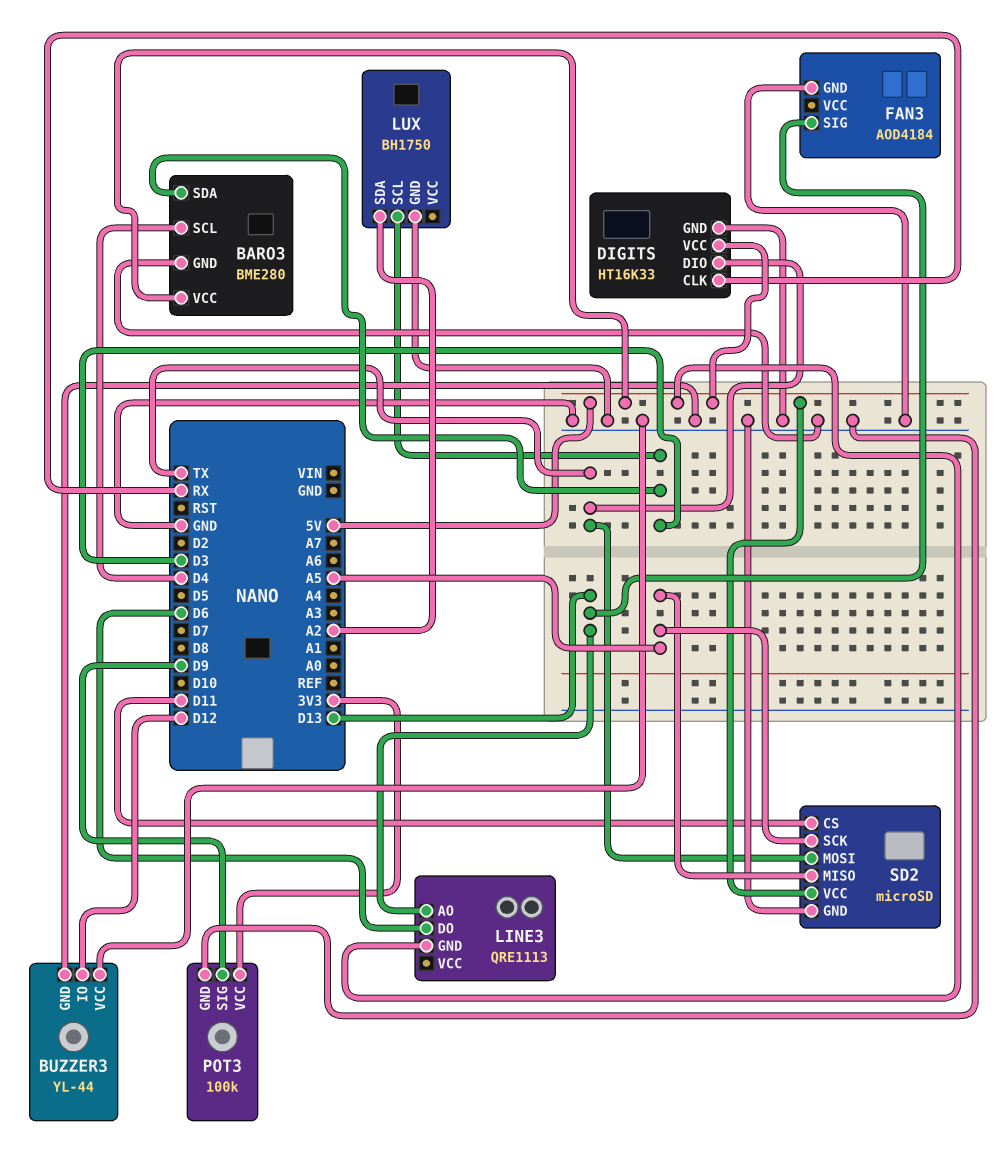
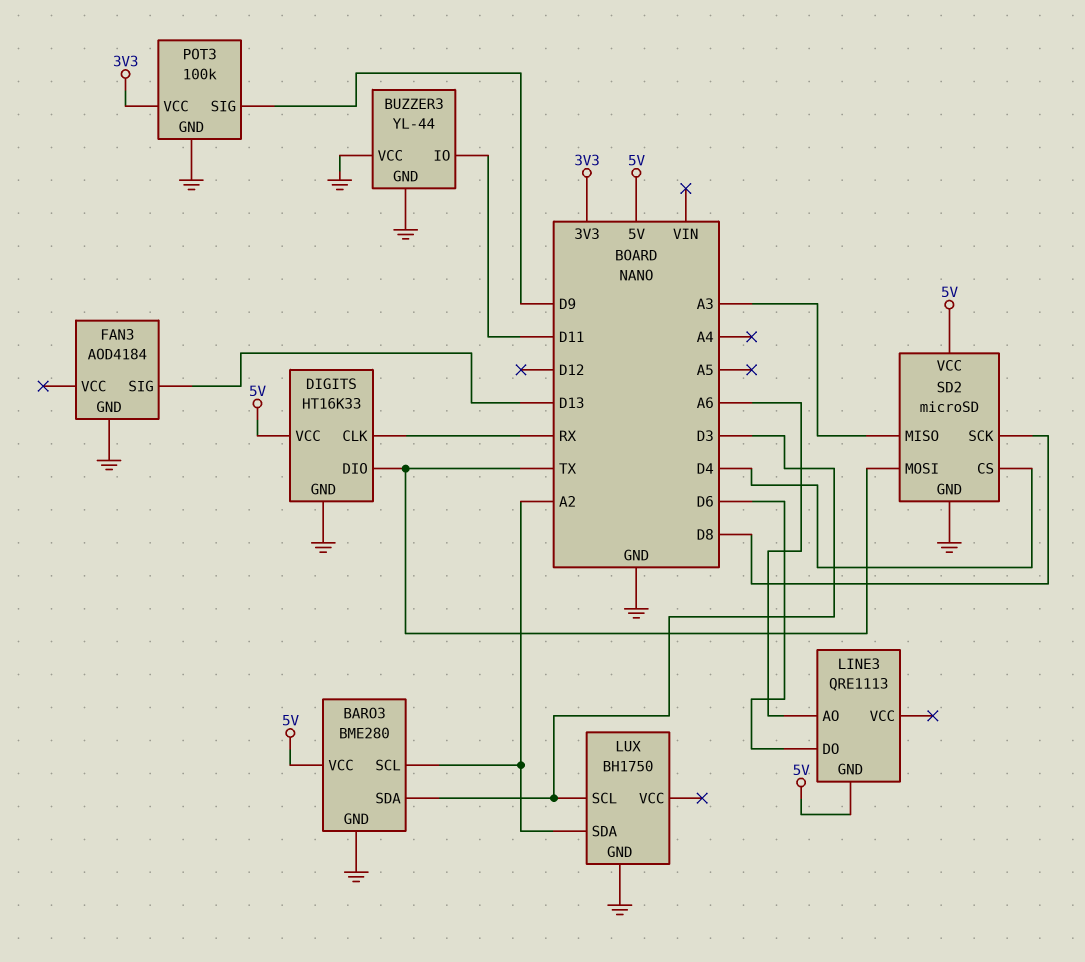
BARO3 pin SCL: D4 -> A2
BUZZER3 pin IO: D12 -> D11
LINE3 pin AO: D13 -> A6
SD2 pin CS: D11 -> D4
SD2 pin MISO: A5 -> A3
SD2 pin SCK: A5 -> D8

